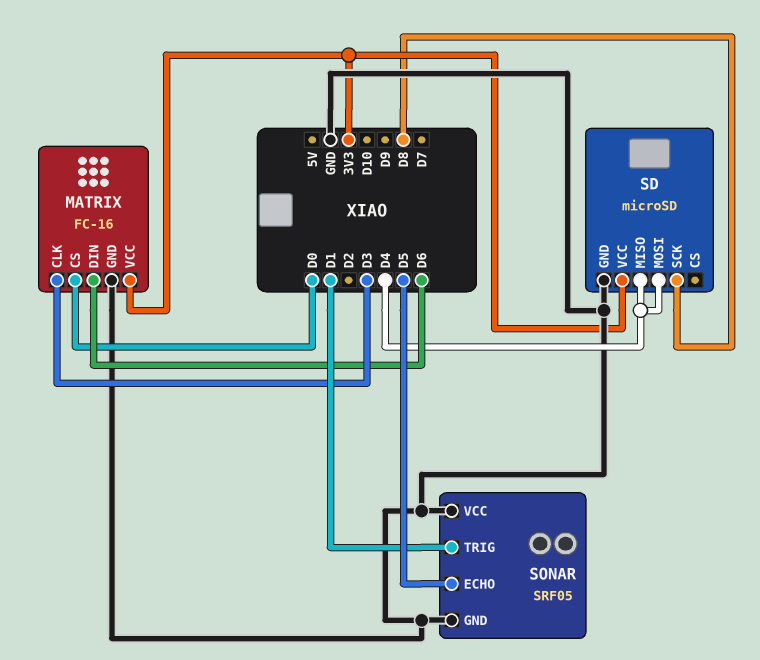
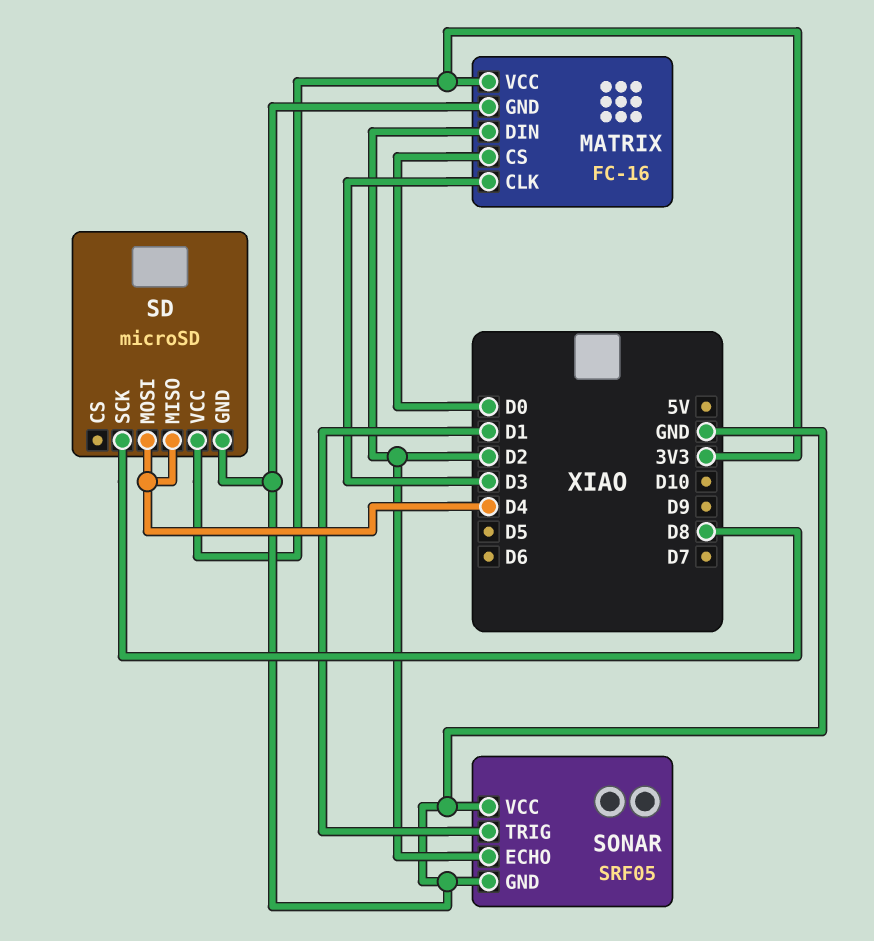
MATRIX pin DIN: D6 -> D2
SONAR pin ECHO: D5 -> D2

